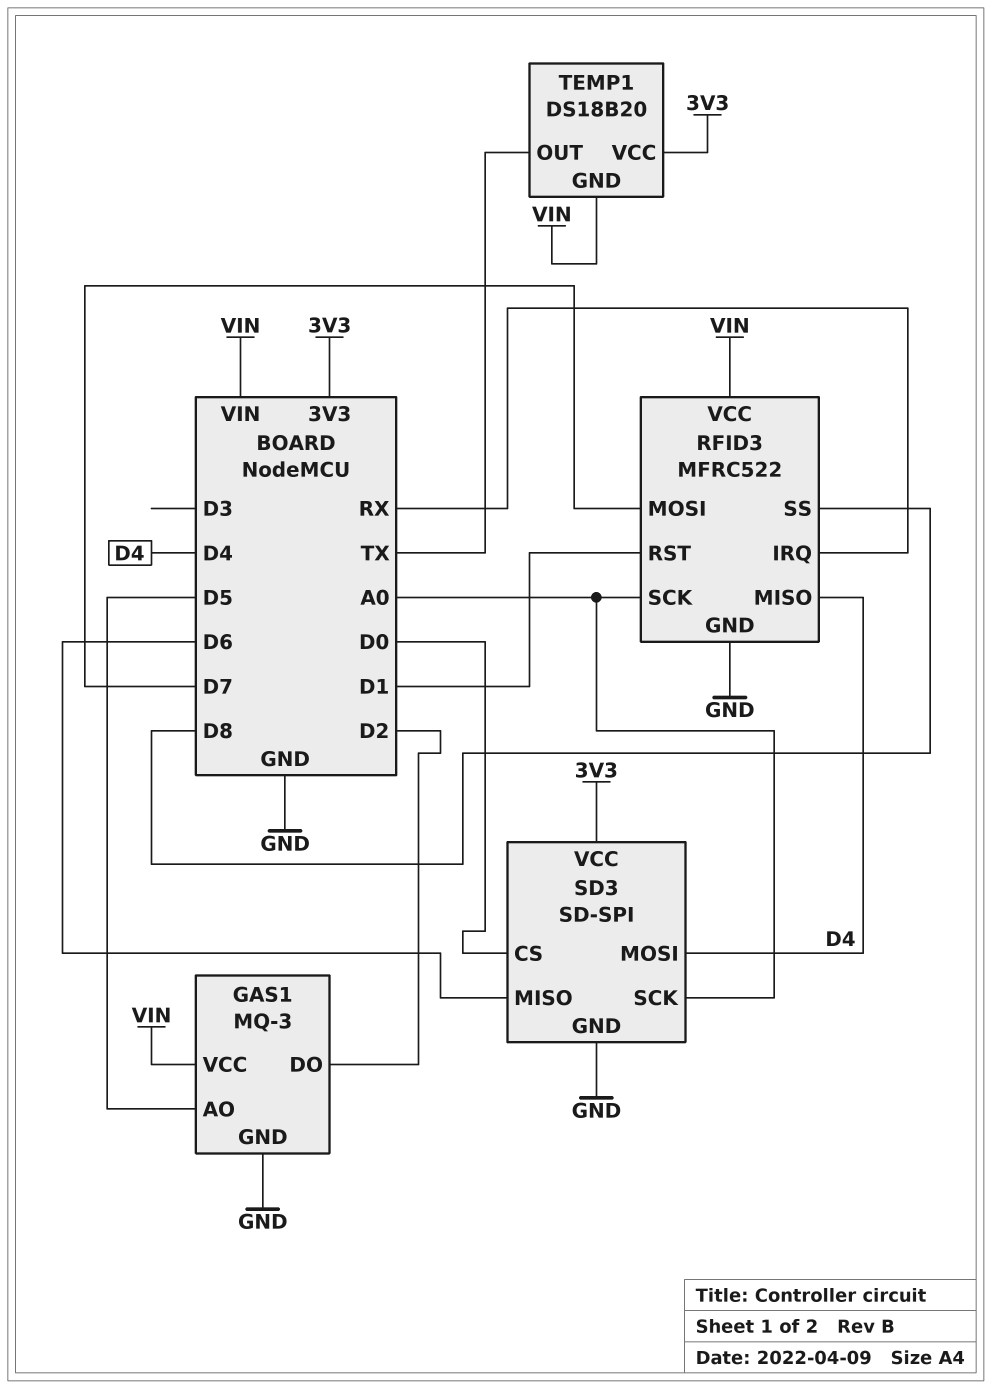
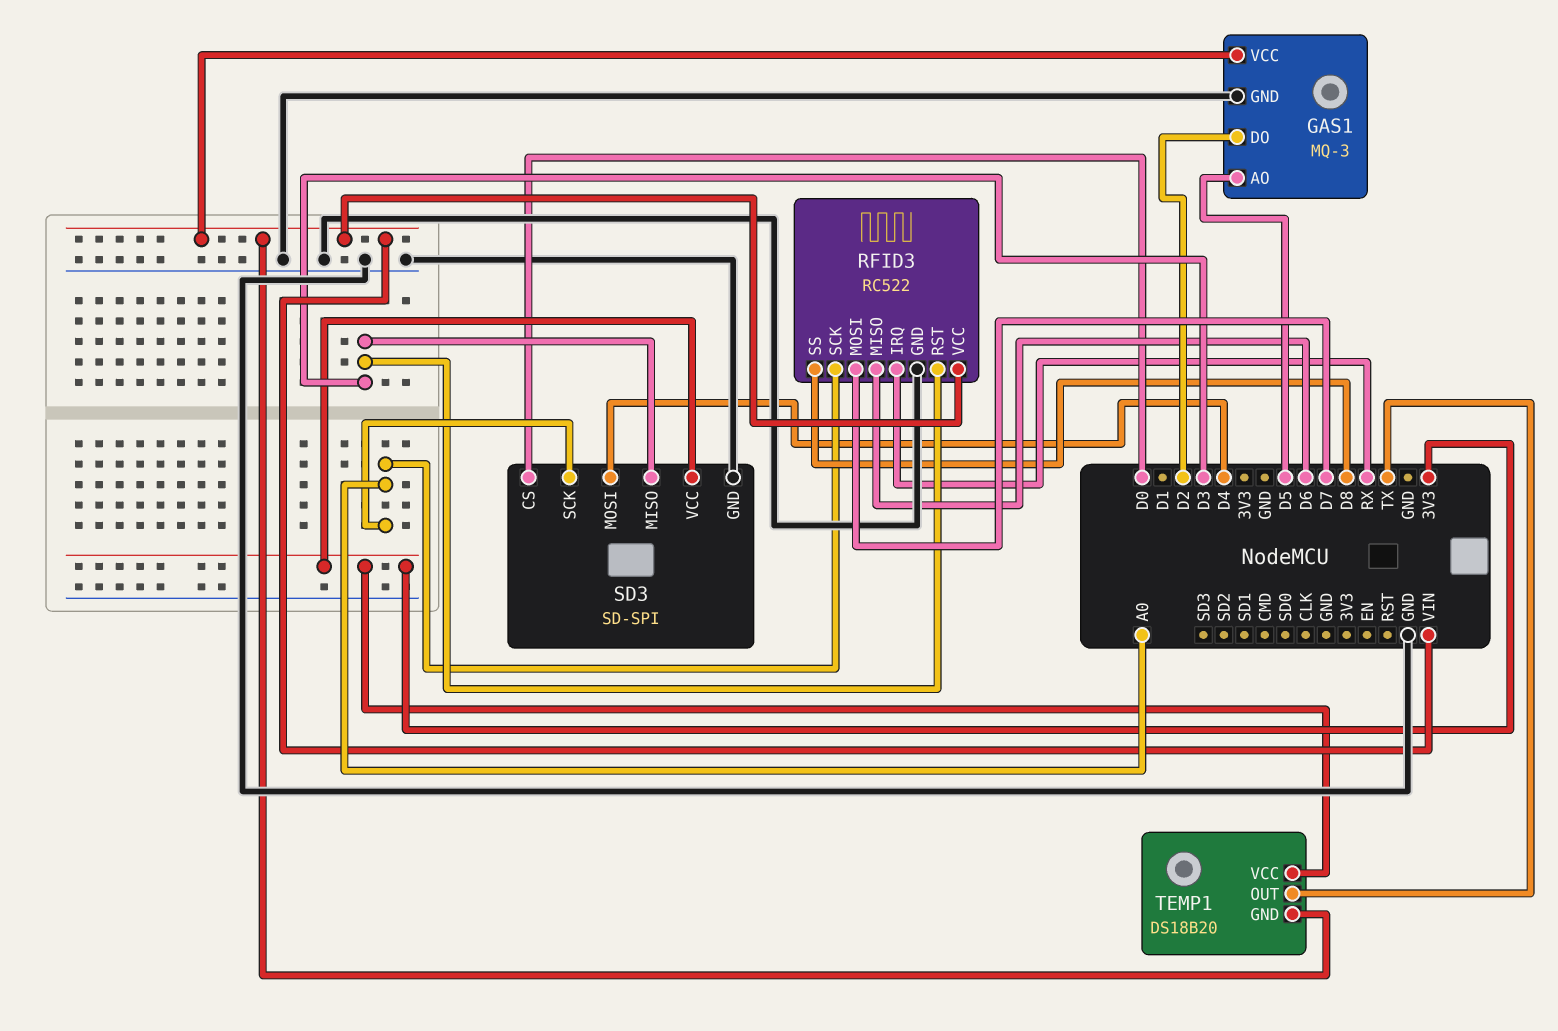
RFID3: MFRC522 -> RC522
RFID3 pin MISO: D4 -> D6
RFID3 pin RST: D1 -> D3
SD3 pin MISO: D6 -> D3

